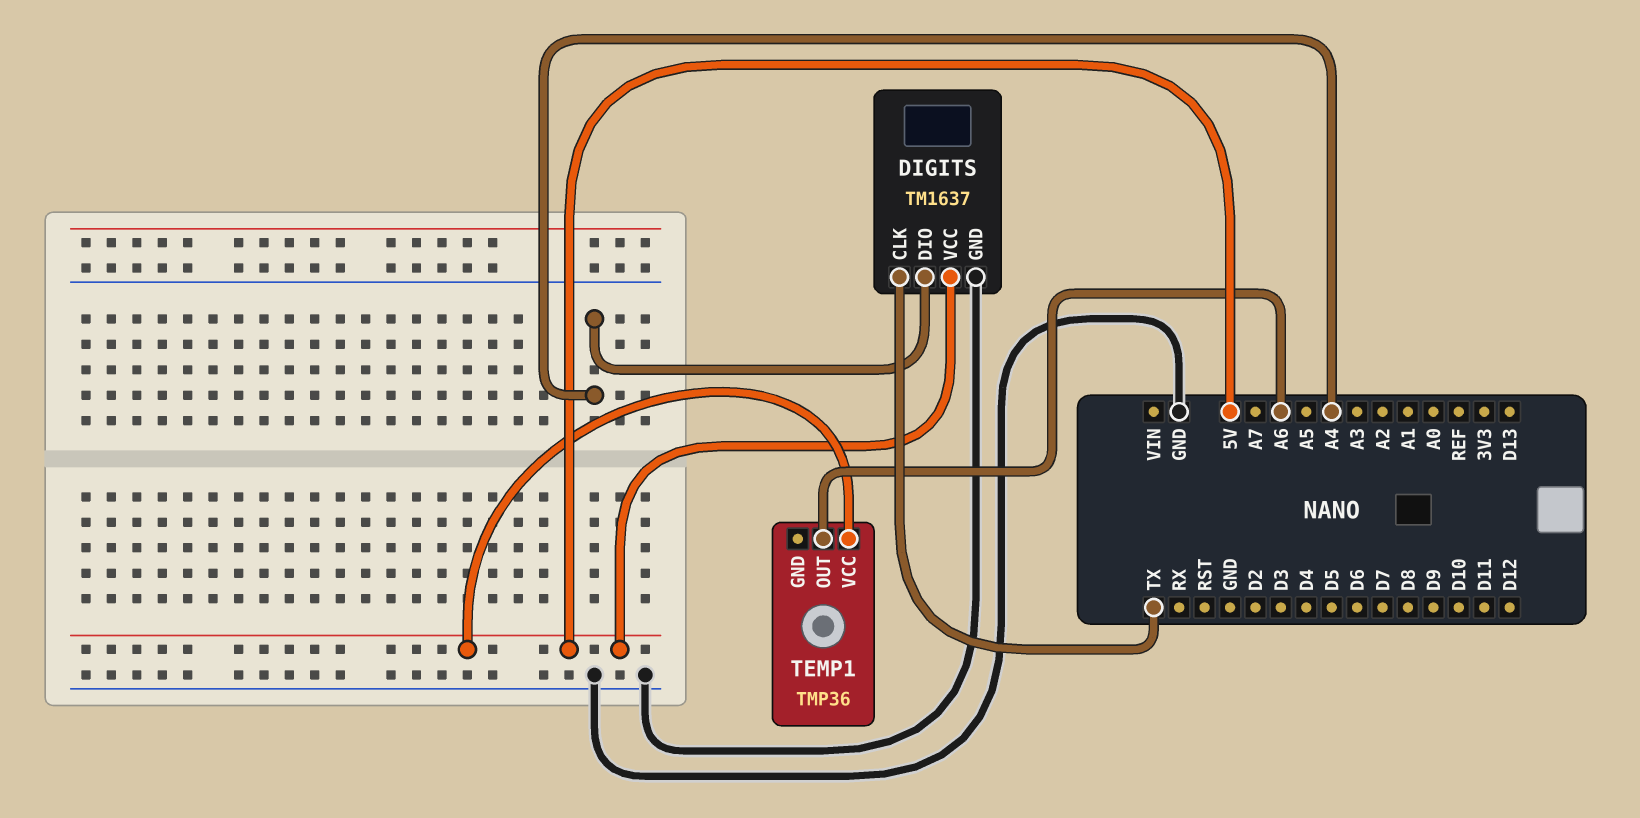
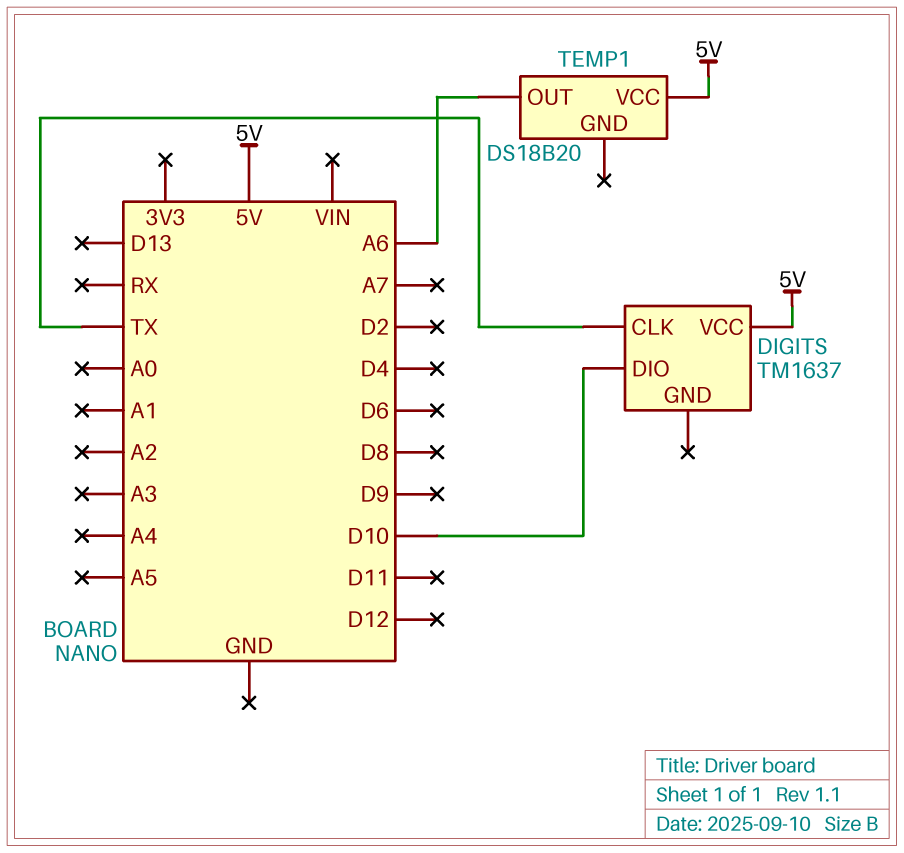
DIGITS pin DIO: A4 -> D10
DIGITS pin GND: GND -> none
TEMP1: TMP36 -> DS18B20

